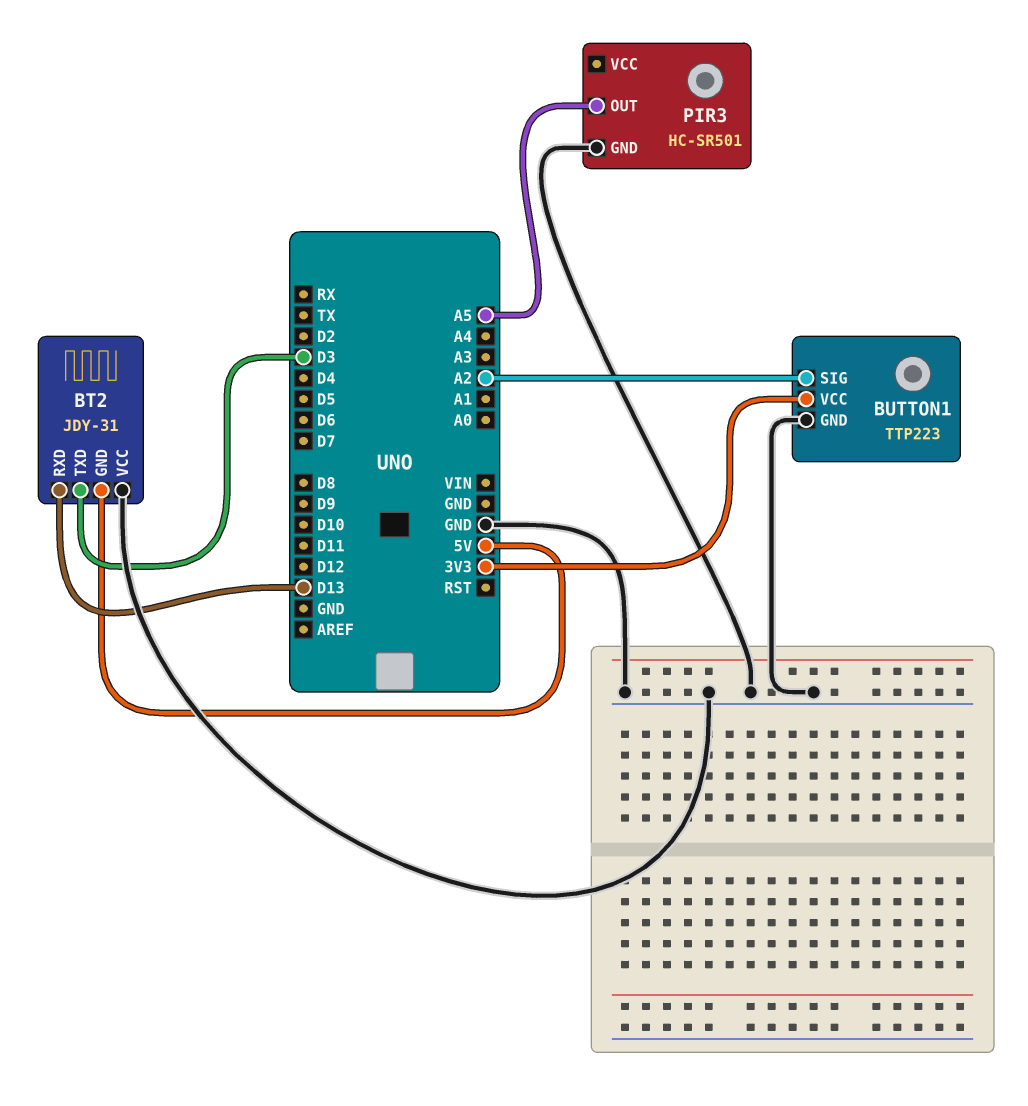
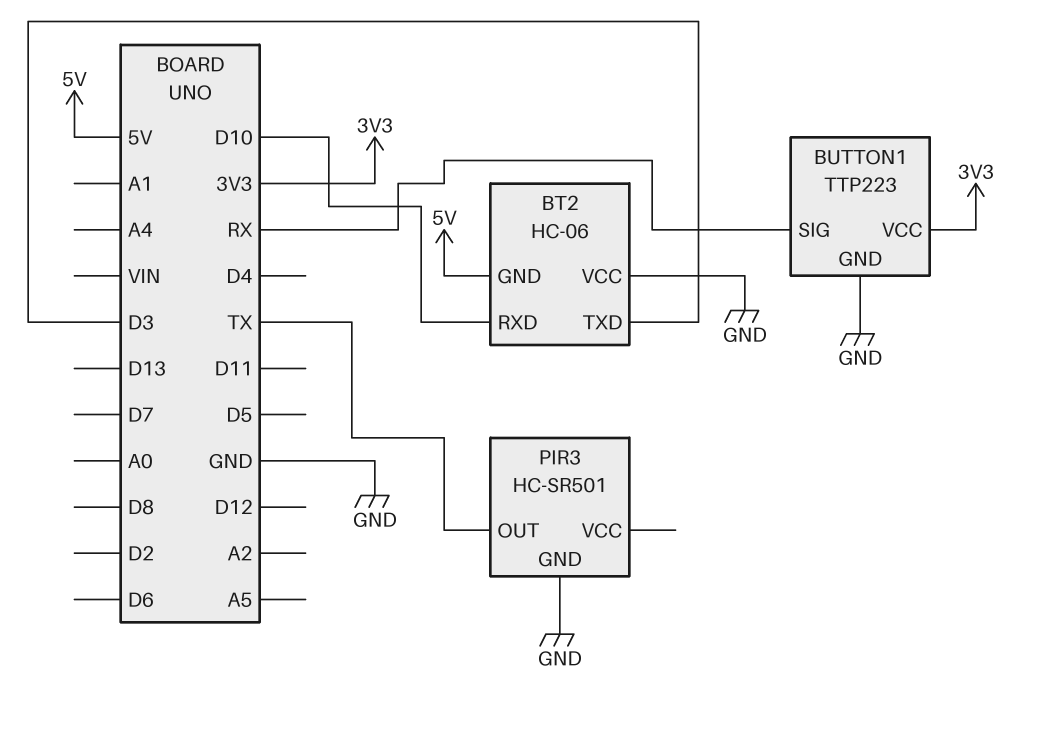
BT2: JDY-31 -> HC-06
BT2 pin RXD: D13 -> D10
BUTTON1 pin SIG: A2 -> RX
PIR3 pin OUT: A5 -> TX

